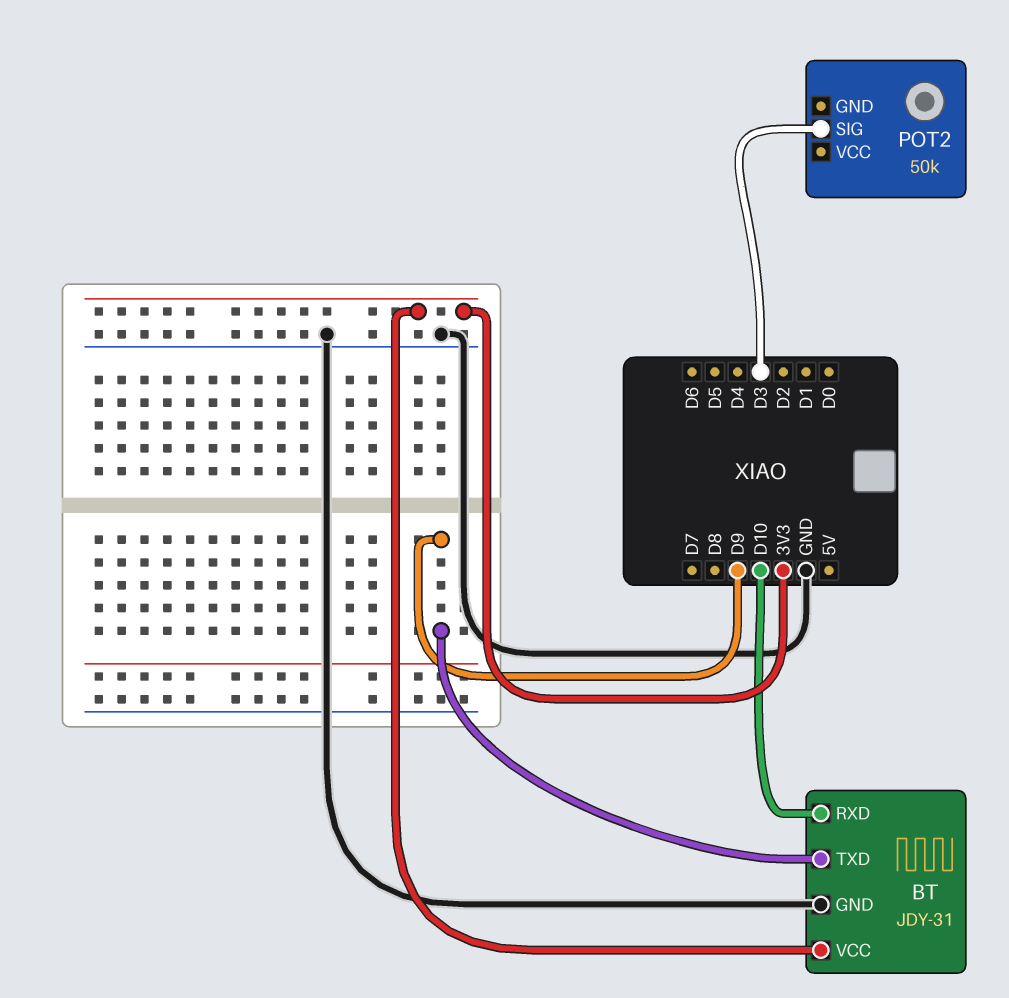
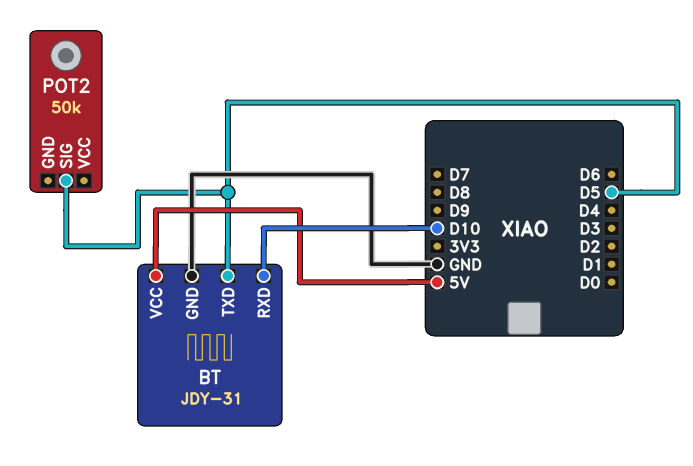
BT pin TXD: D9 -> D5
BT pin VCC: 3V3 -> 5V
POT2 pin SIG: D3 -> D5

